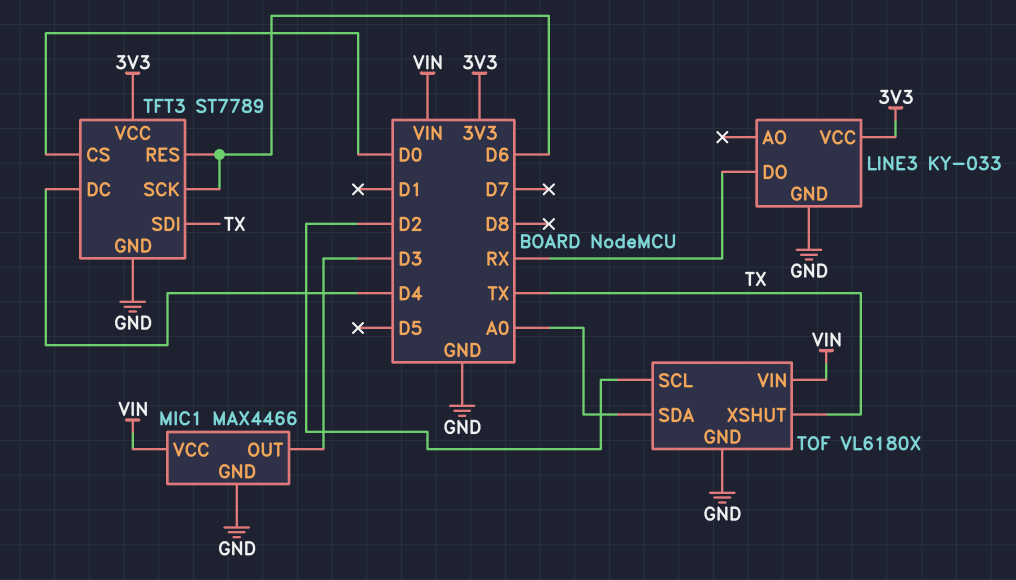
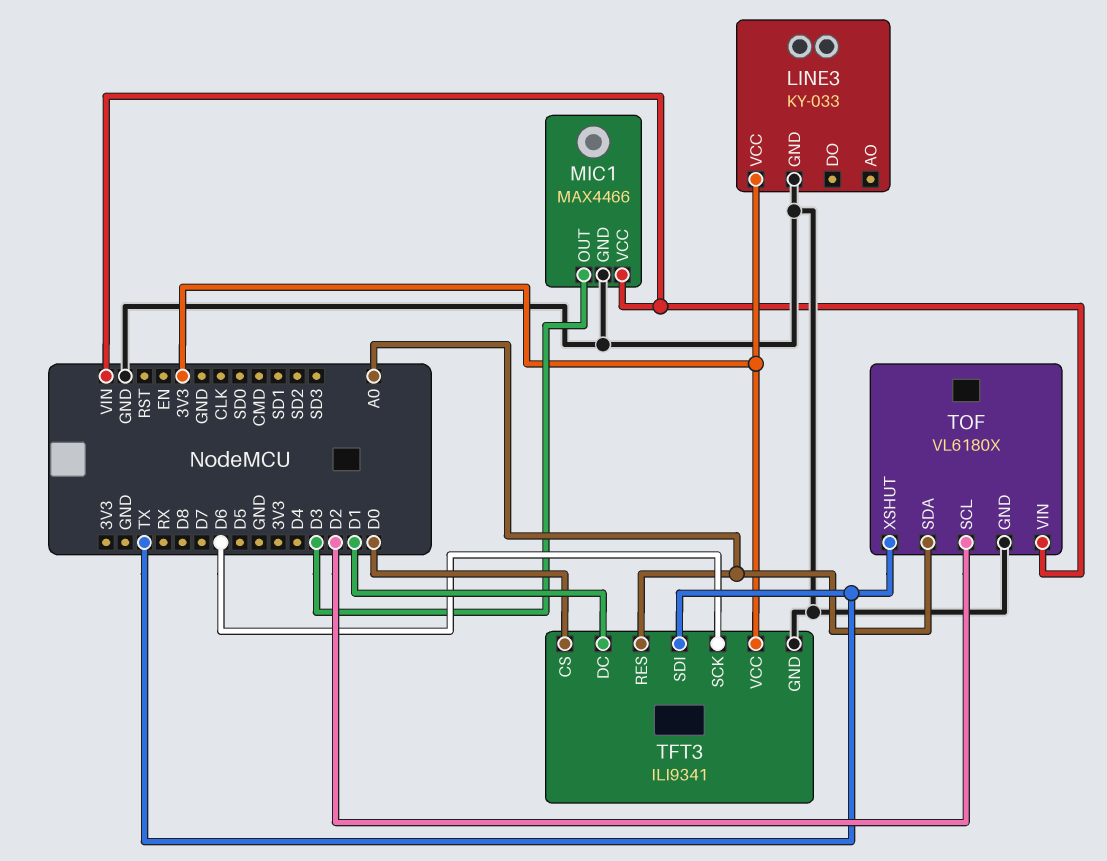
LINE3 pin DO: RX -> none
TFT3: ST7789 -> ILI9341
TFT3 pin DC: D4 -> D1
TFT3 pin RES: D6 -> A0

